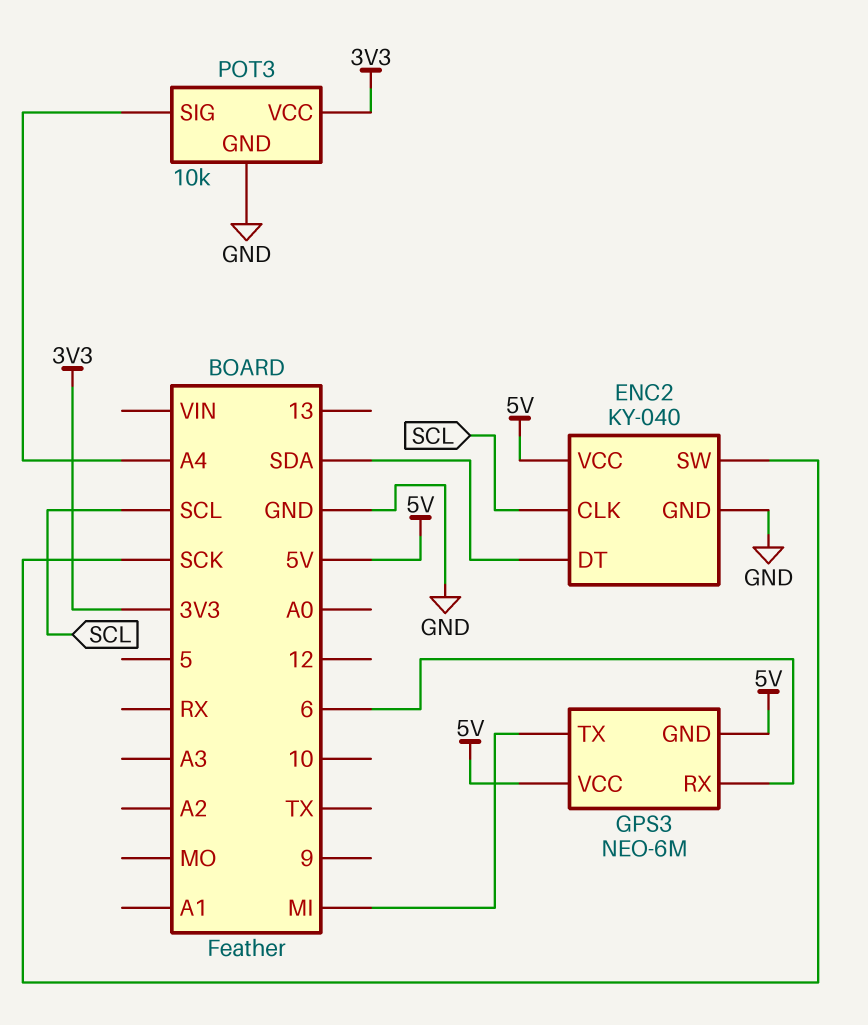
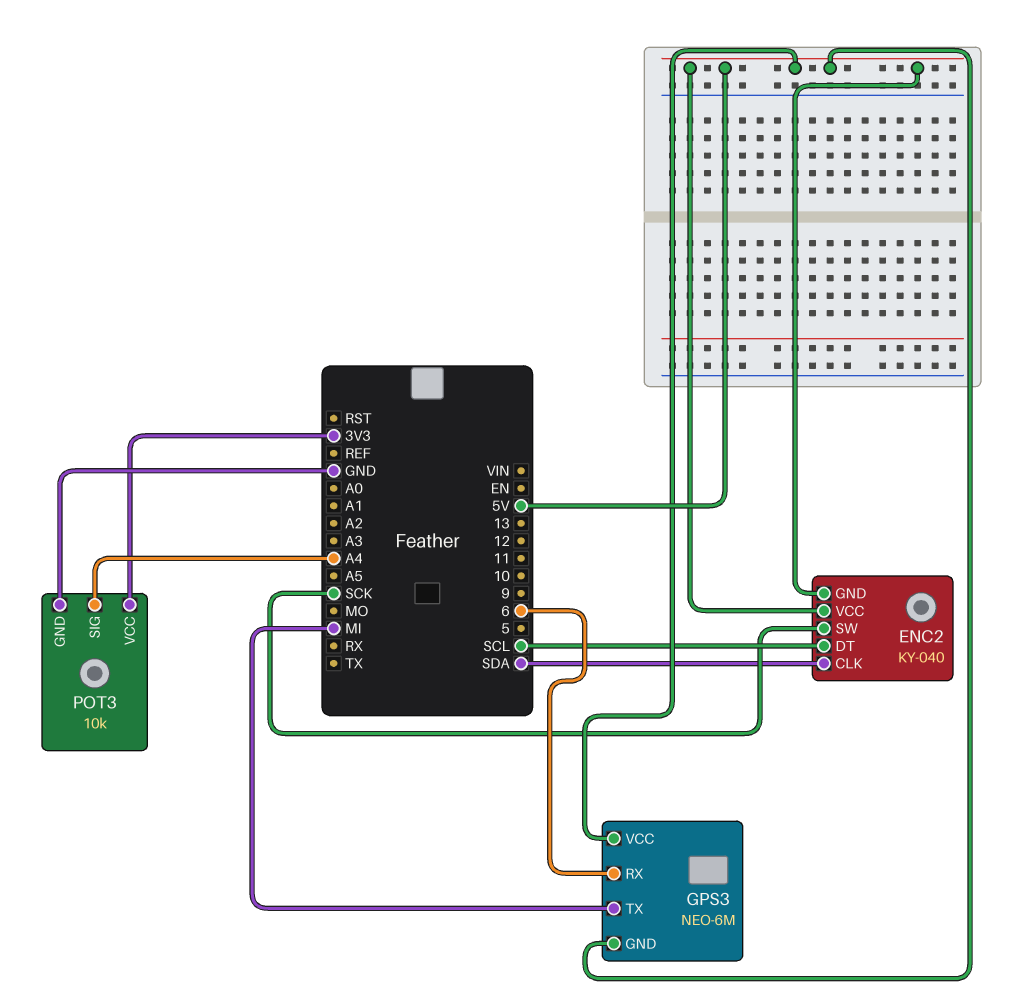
ENC2 pin CLK: SCL -> SDA
ENC2 pin DT: SDA -> SCL
ENC2 pin GND: GND -> 5V

